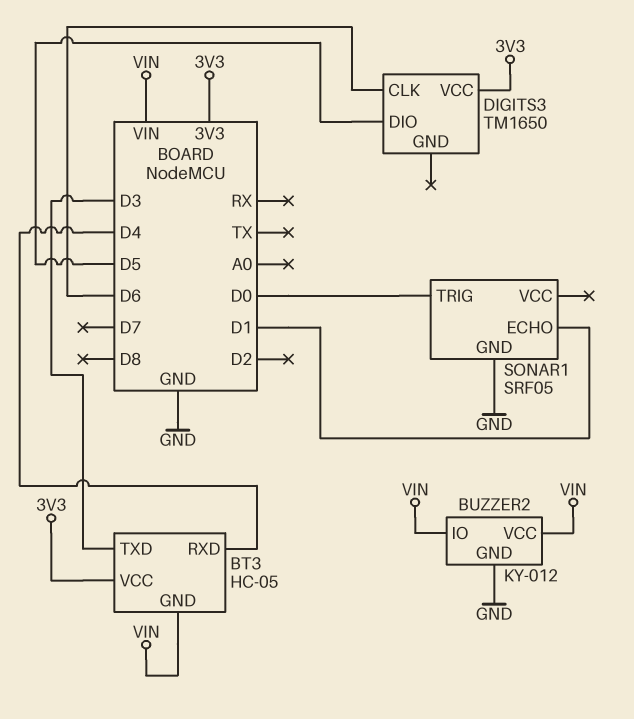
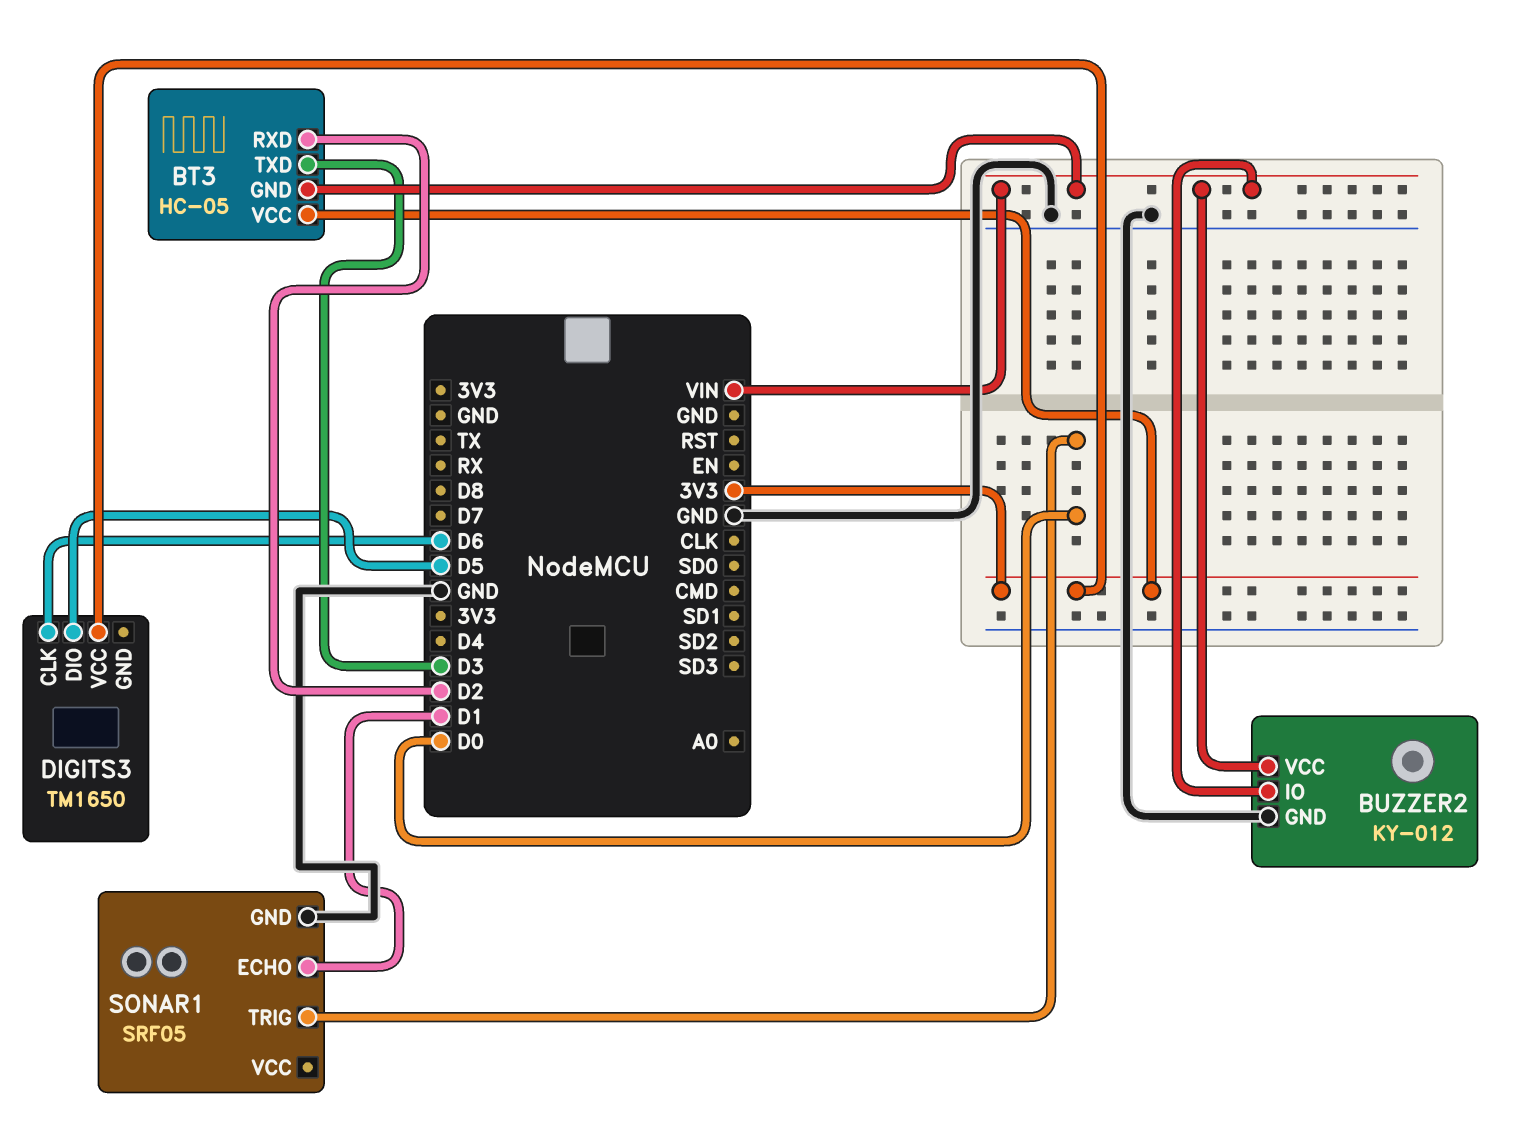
BT3 pin RXD: D4 -> D2

